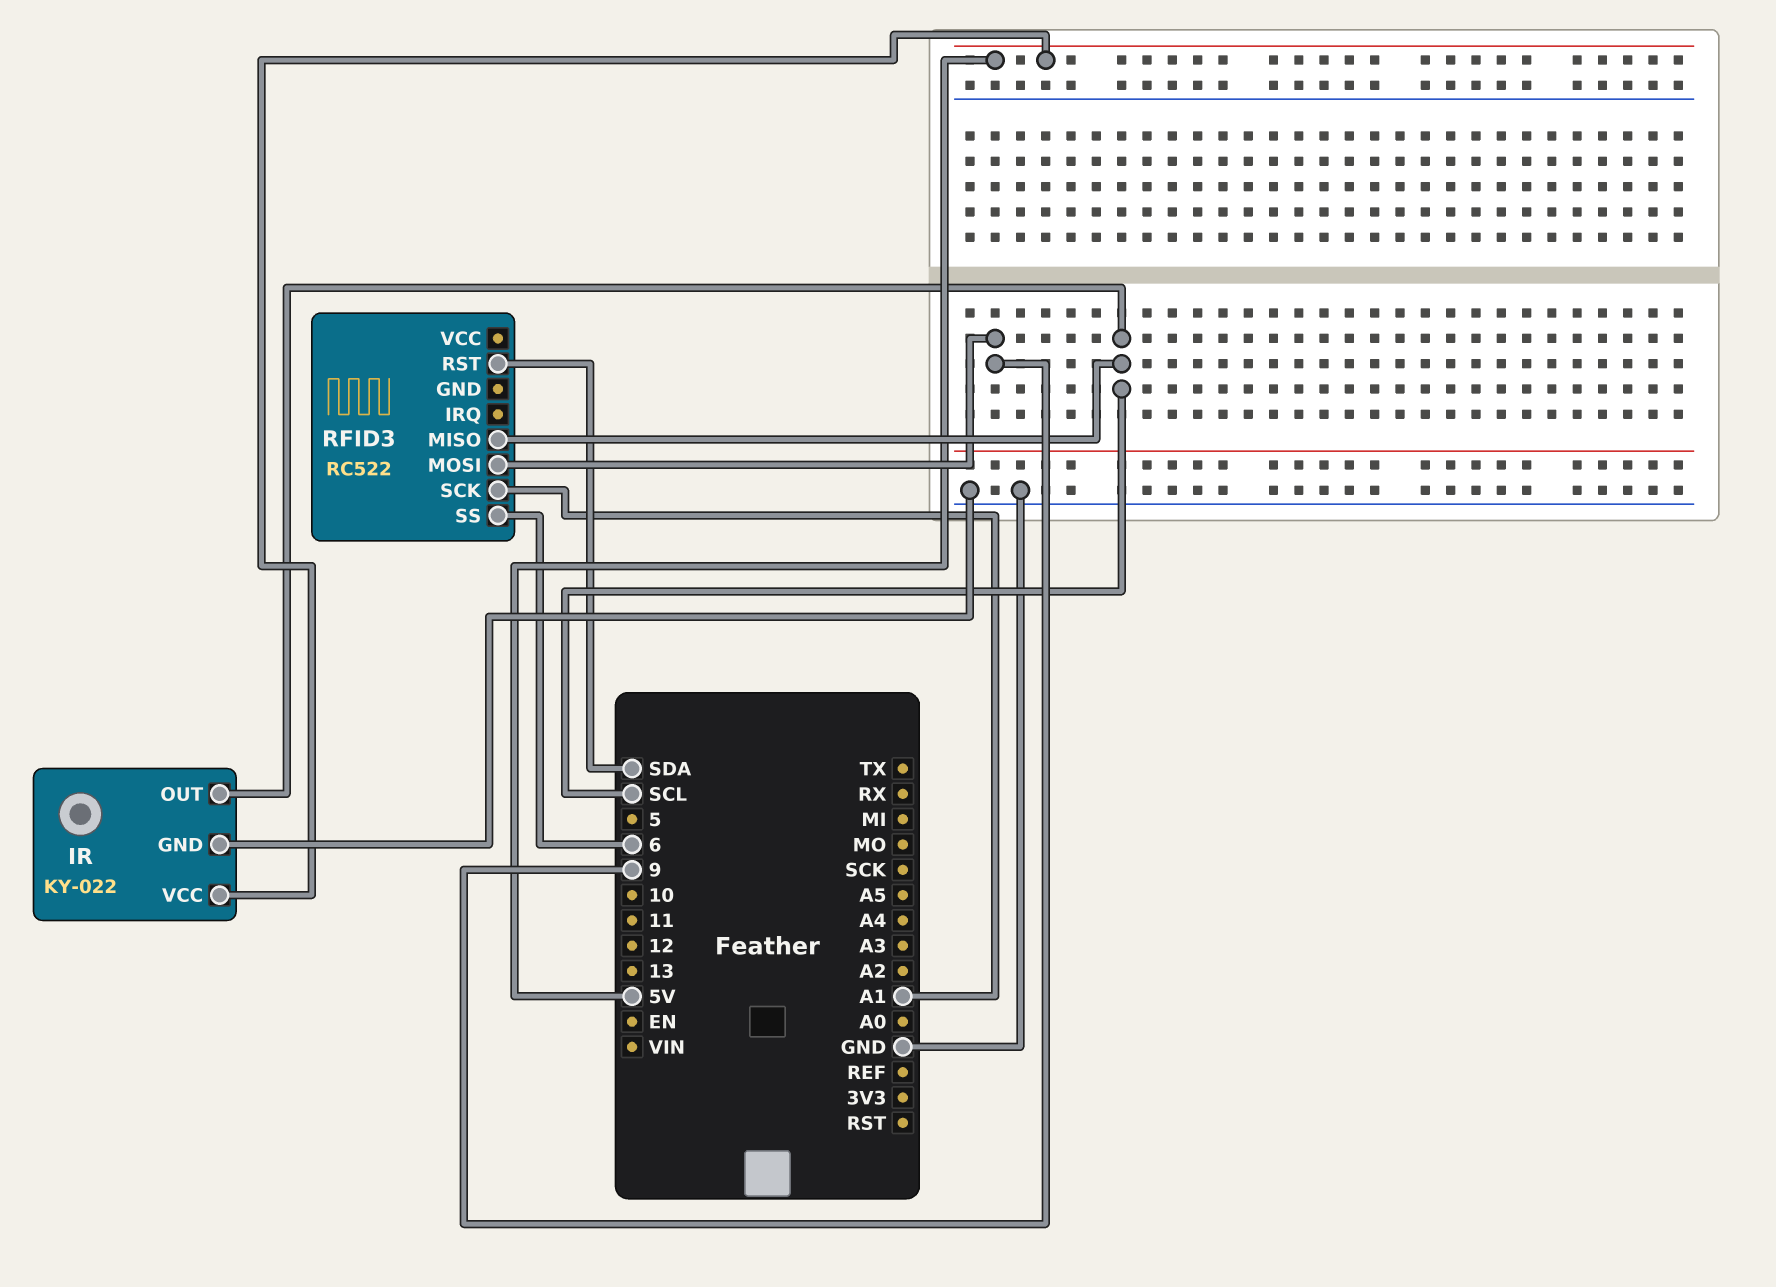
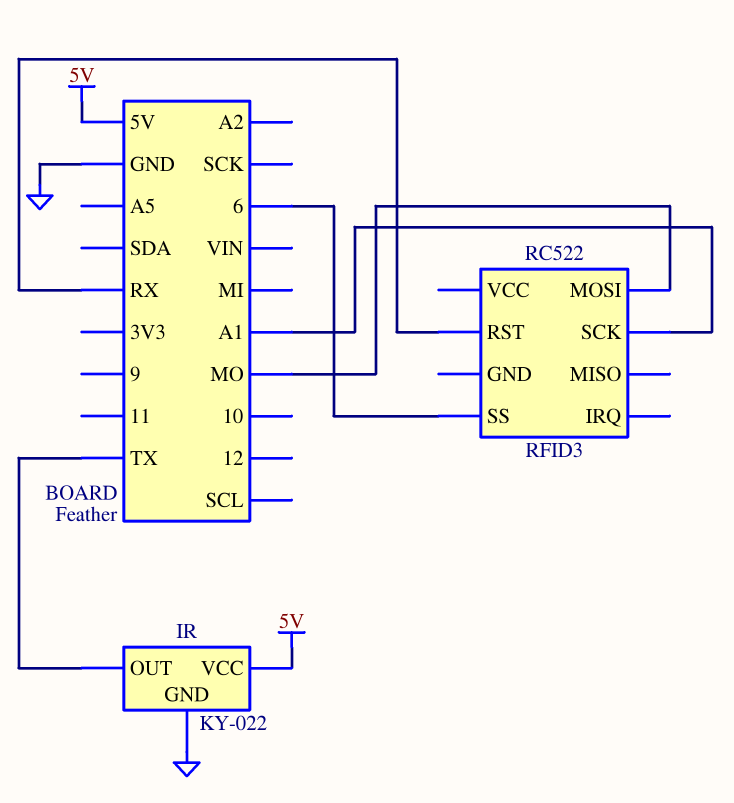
IR pin OUT: SCL -> TX
RFID3 pin MISO: SCL -> none
RFID3 pin MOSI: 9 -> MO
RFID3 pin RST: SDA -> RX

